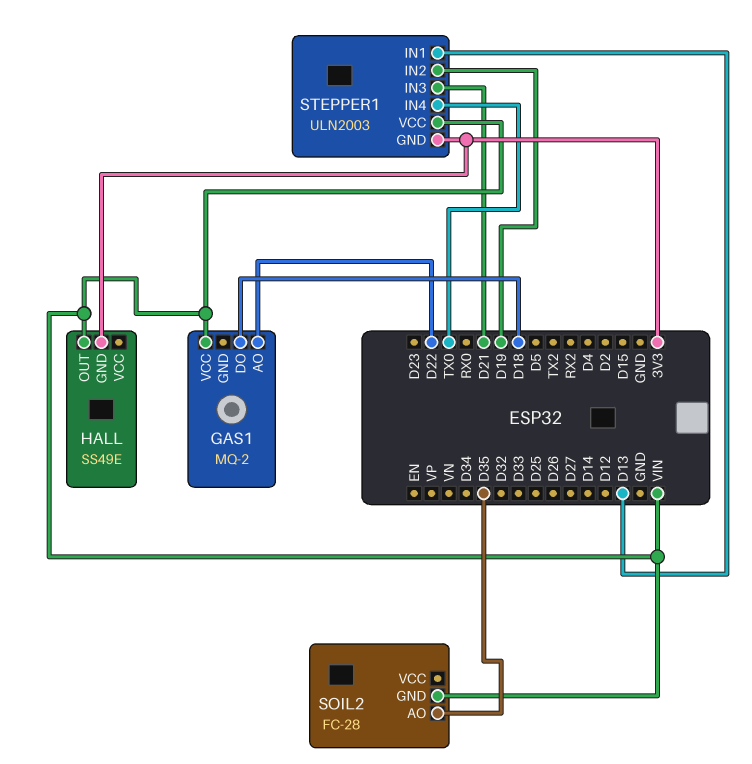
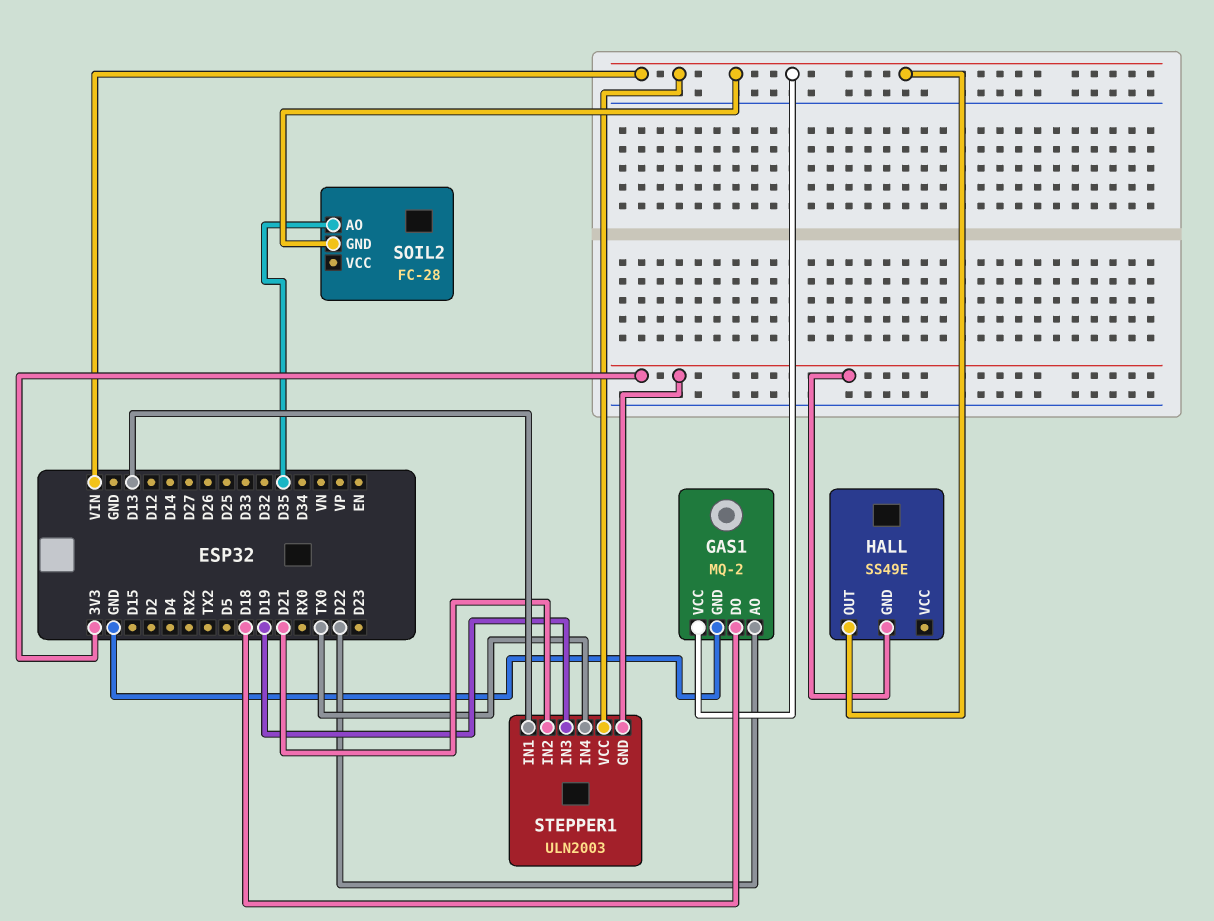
GAS1 pin GND: none -> GND
STEPPER1 pin IN2: D19 -> D21
STEPPER1 pin IN3: D21 -> D19

